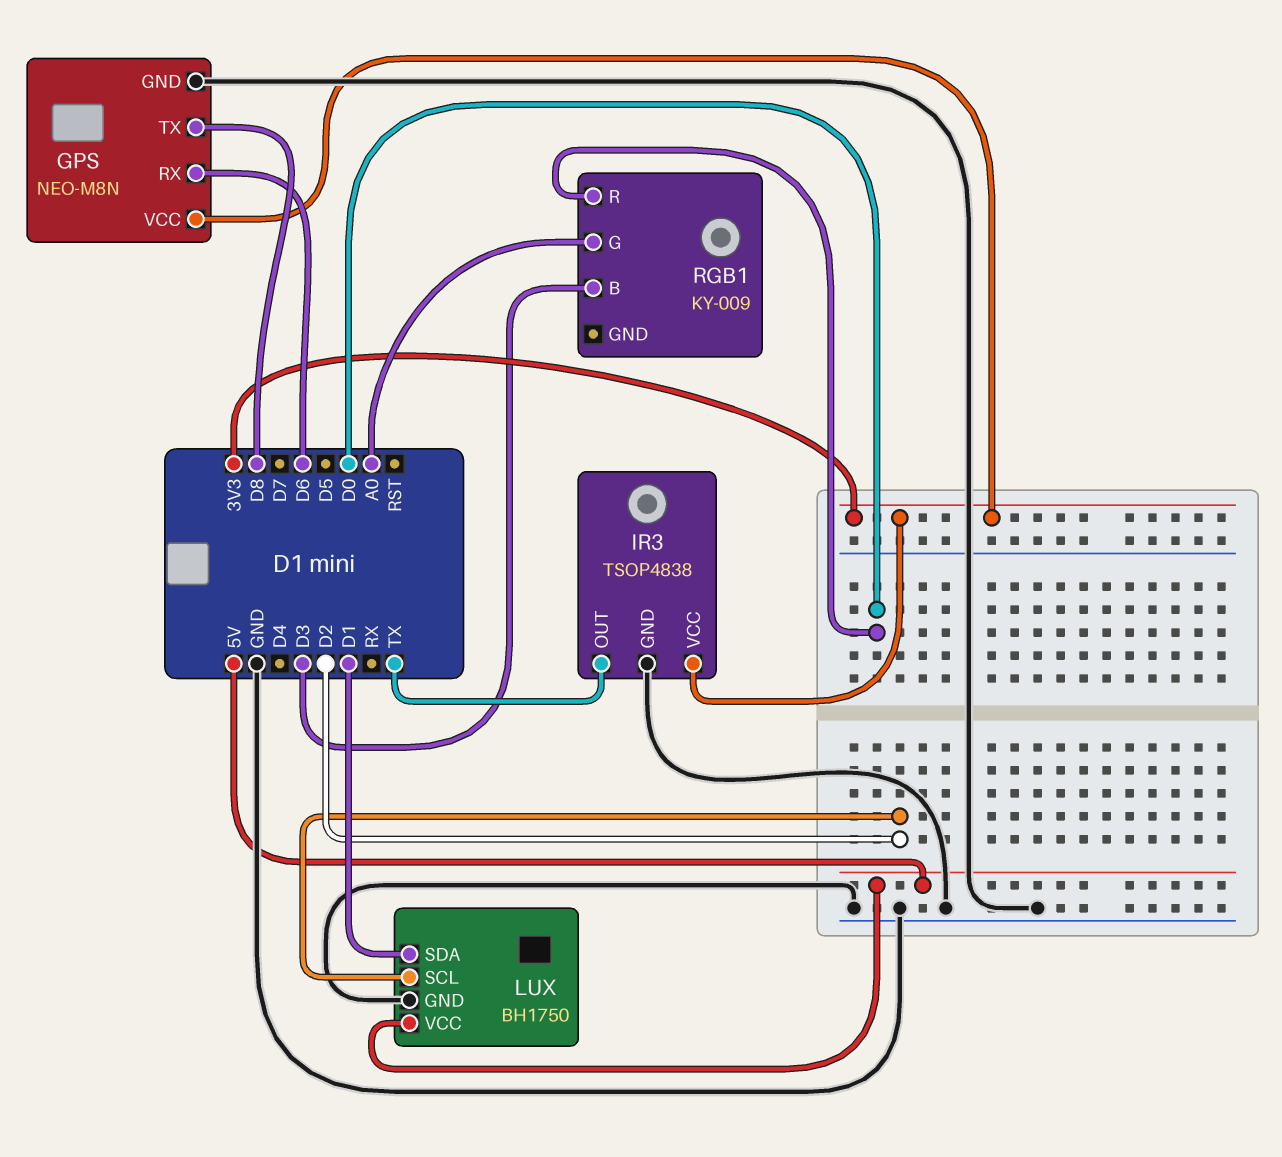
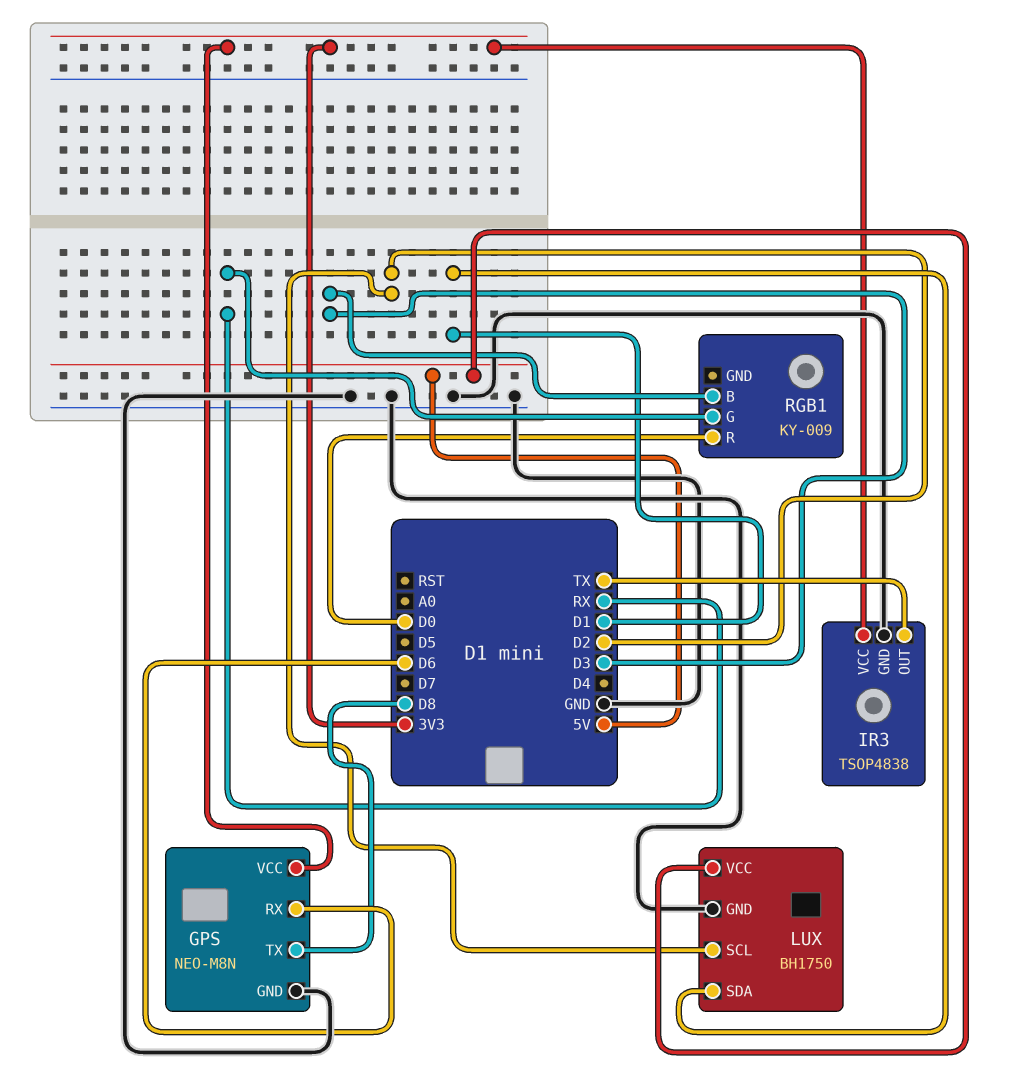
RGB1 pin G: A0 -> RX

